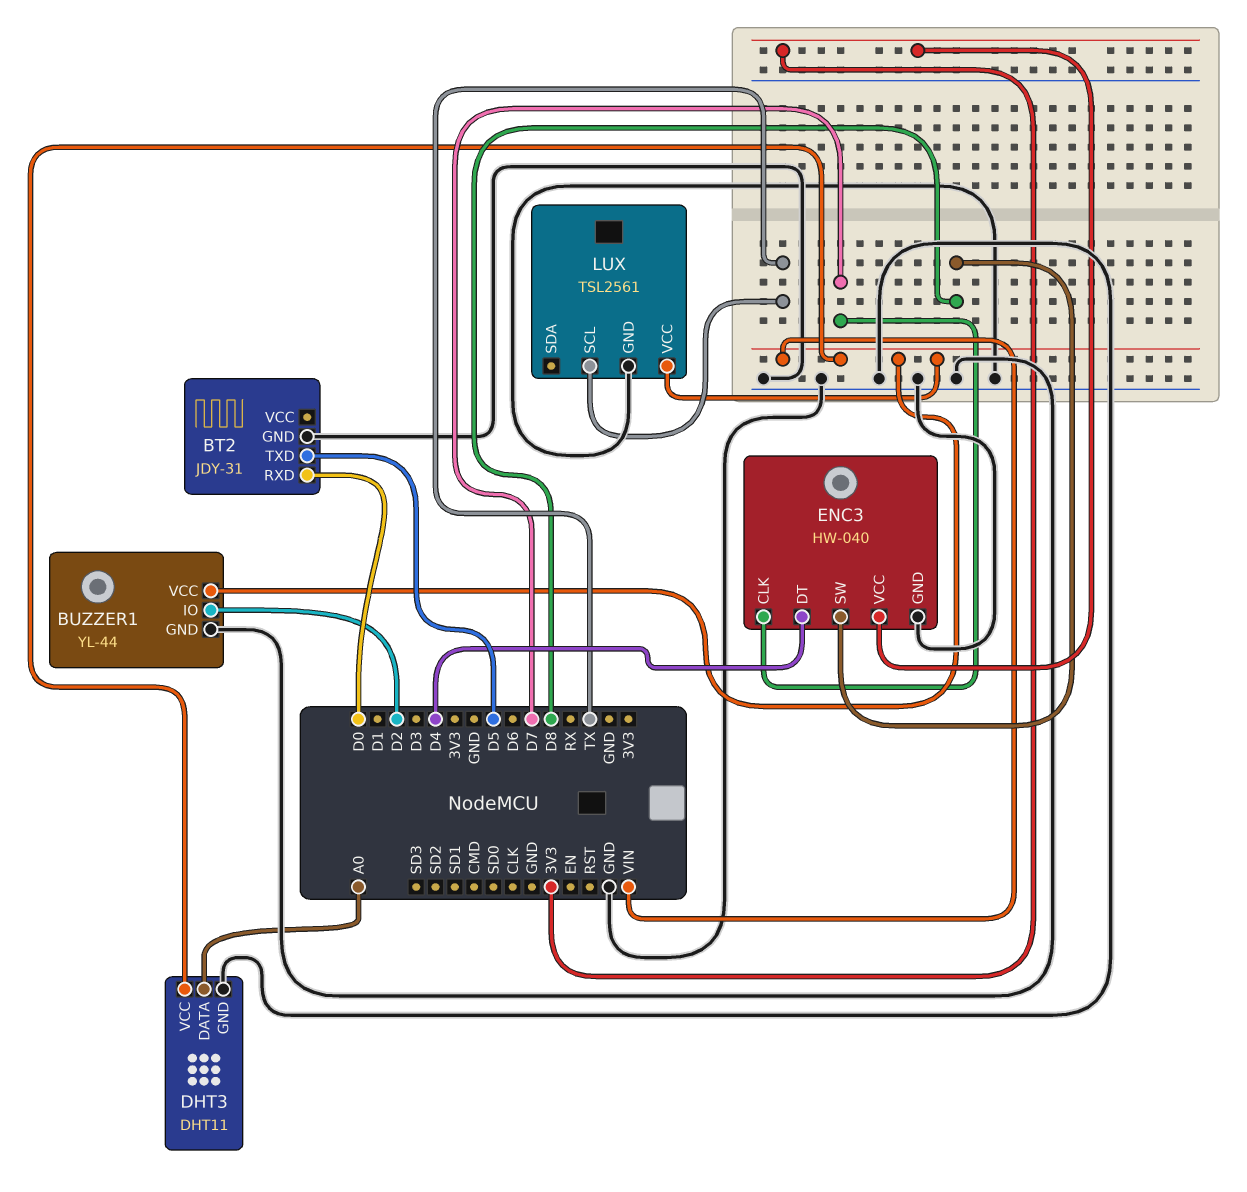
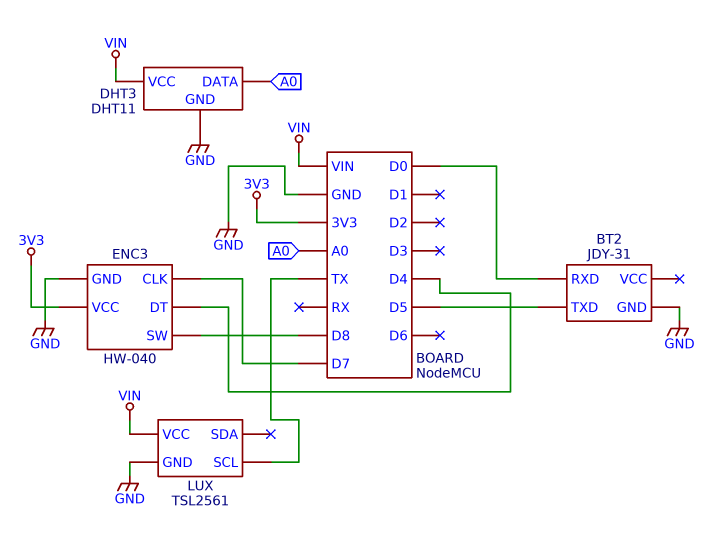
BUZZER1: YL-44 -> none
BUZZER1 pin GND: GND -> none
BUZZER1 pin IO: D2 -> none
BUZZER1 pin VCC: VIN -> none

